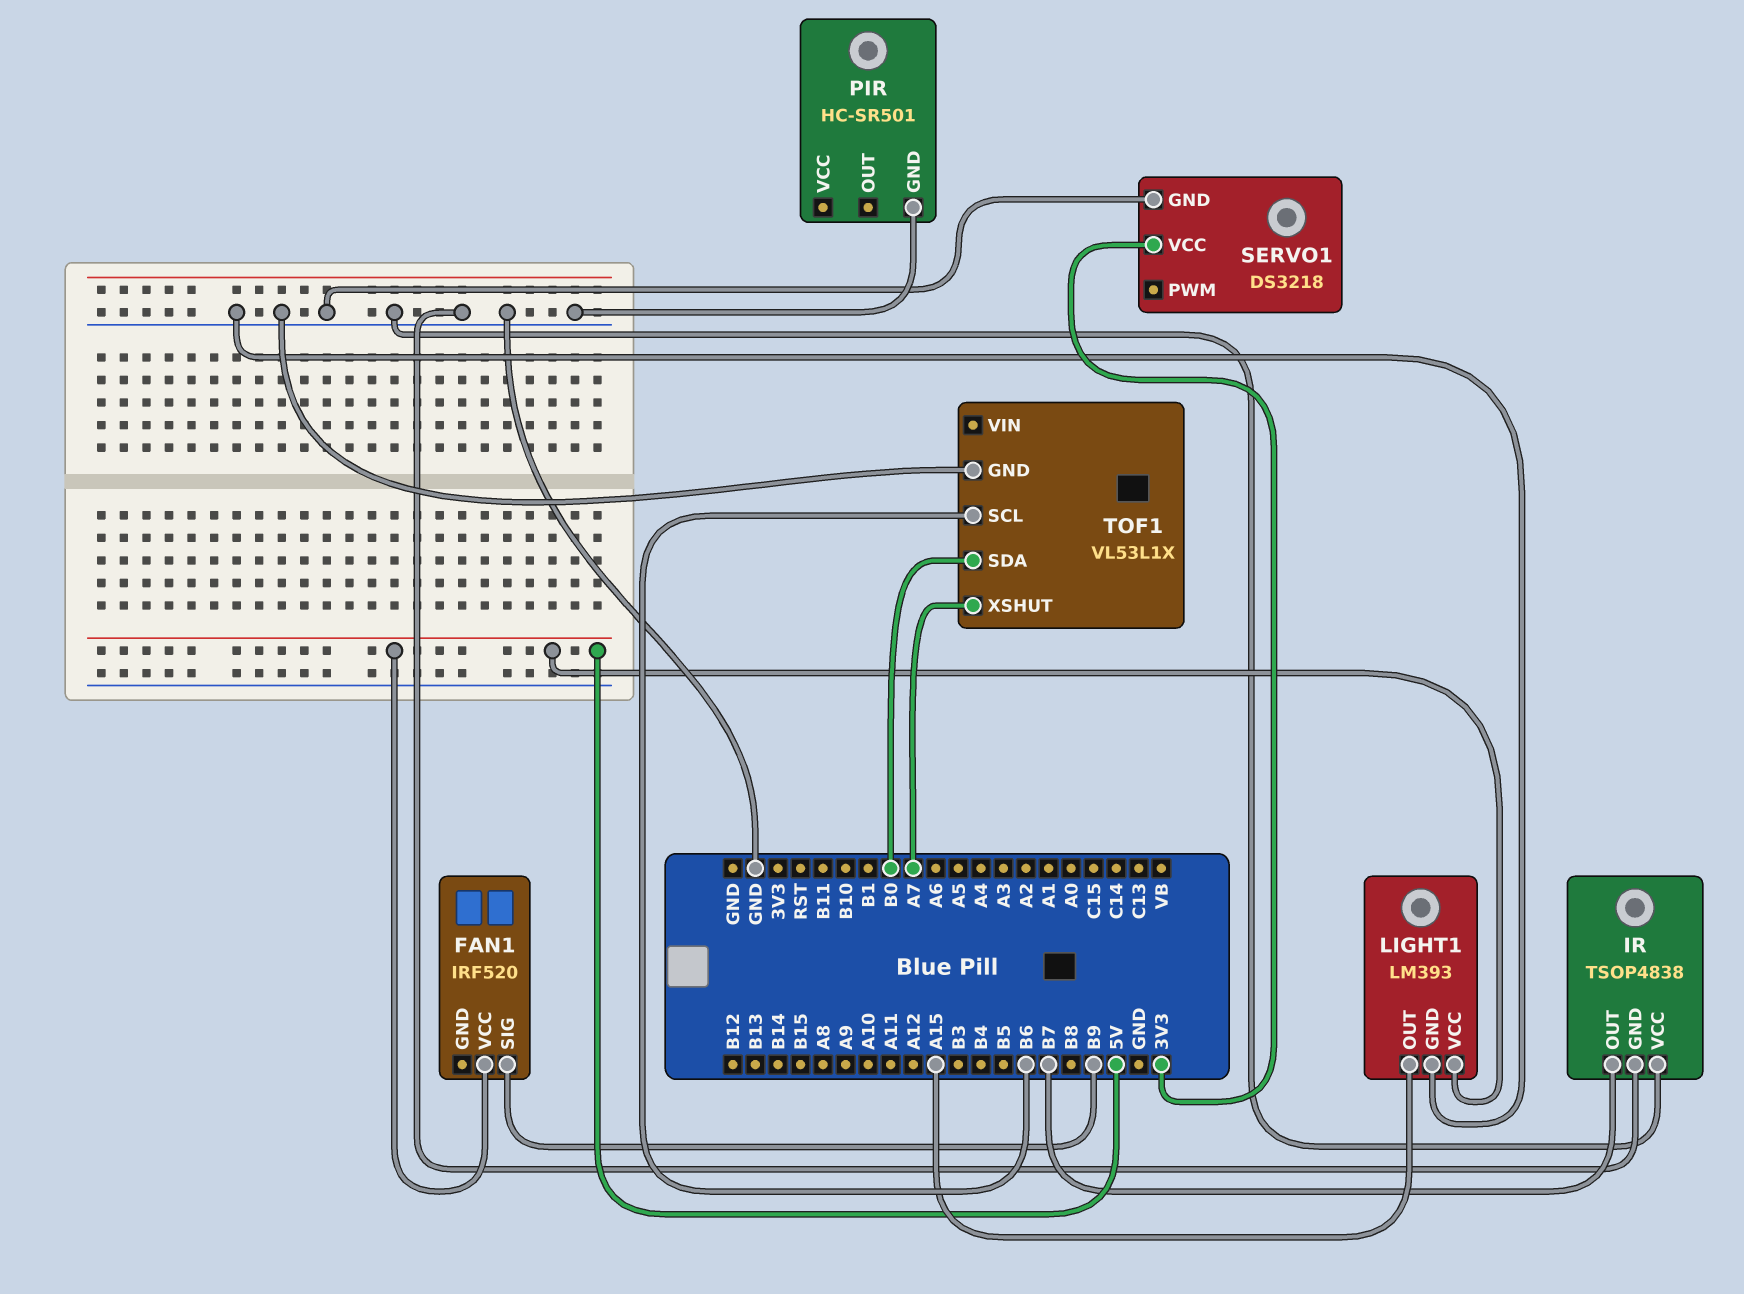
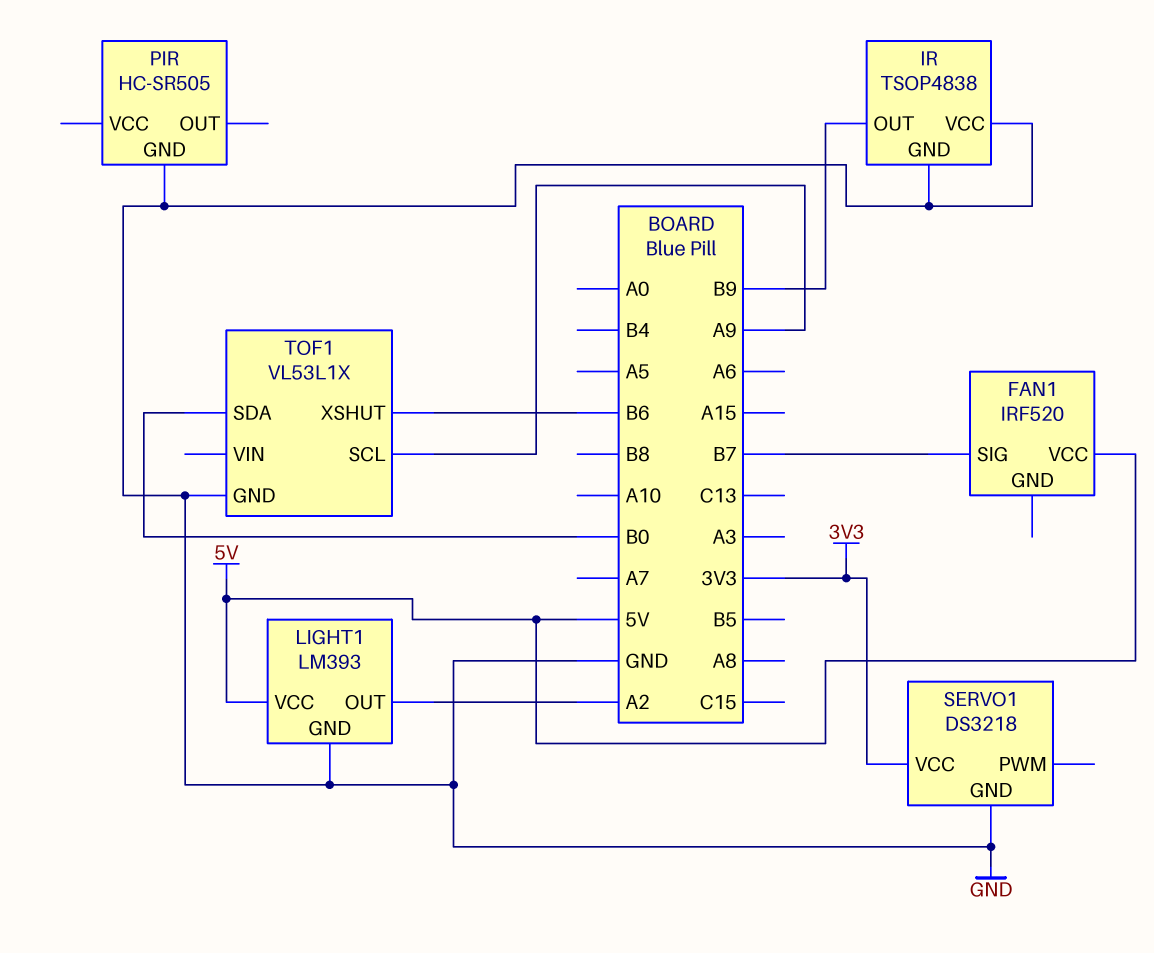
FAN1 pin SIG: B9 -> B7
IR pin OUT: B7 -> B9
LIGHT1 pin OUT: A15 -> A2
PIR: HC-SR501 -> HC-SR505
TOF1 pin SCL: B6 -> A9
TOF1 pin XSHUT: A7 -> B6

